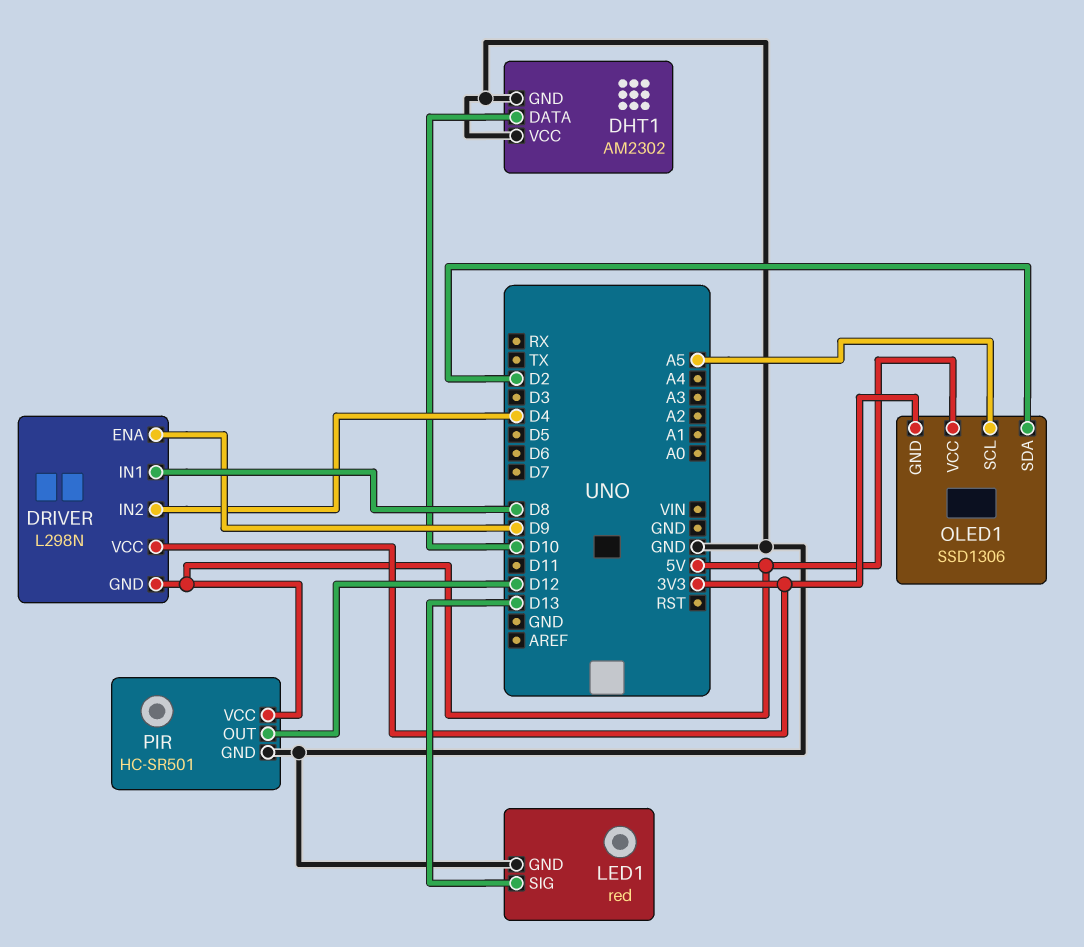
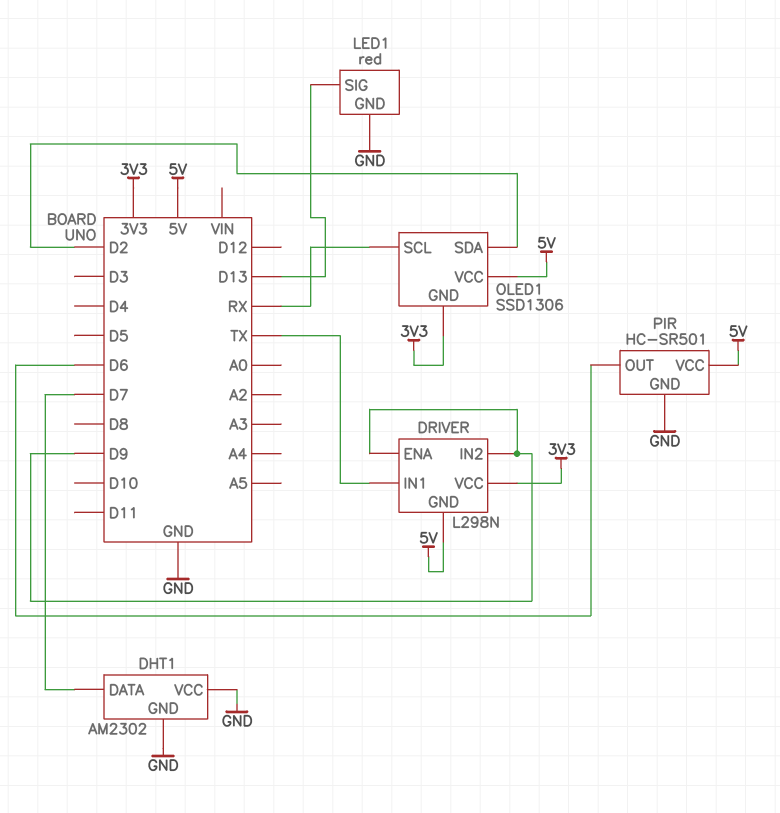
DHT1 pin DATA: D10 -> D7
DRIVER pin IN1: D8 -> TX
DRIVER pin IN2: D4 -> D9
OLED1 pin SCL: A5 -> RX
PIR pin OUT: D12 -> D6

